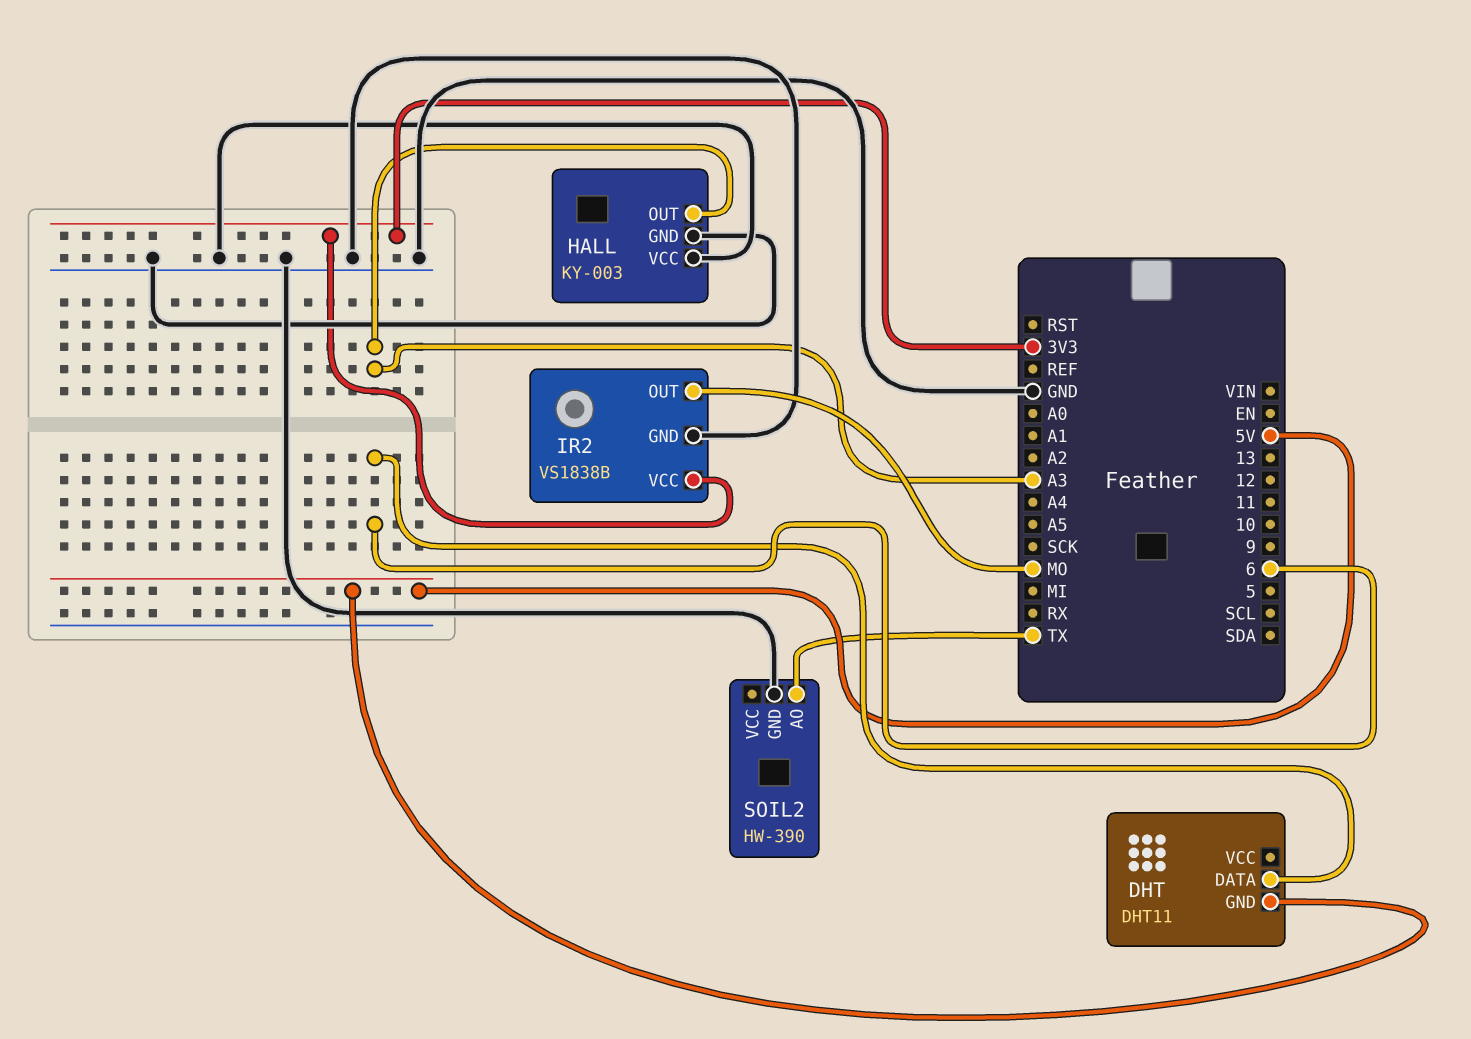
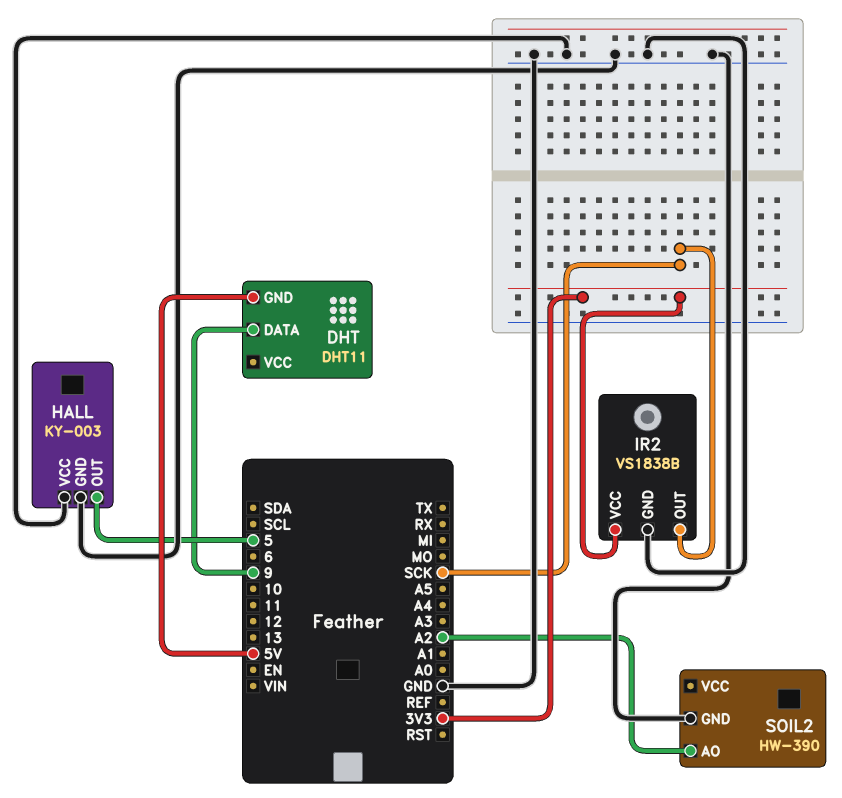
DHT pin DATA: 6 -> 9
HALL pin OUT: A3 -> 5
IR2 pin OUT: MO -> SCK
SOIL2 pin AO: TX -> A2

